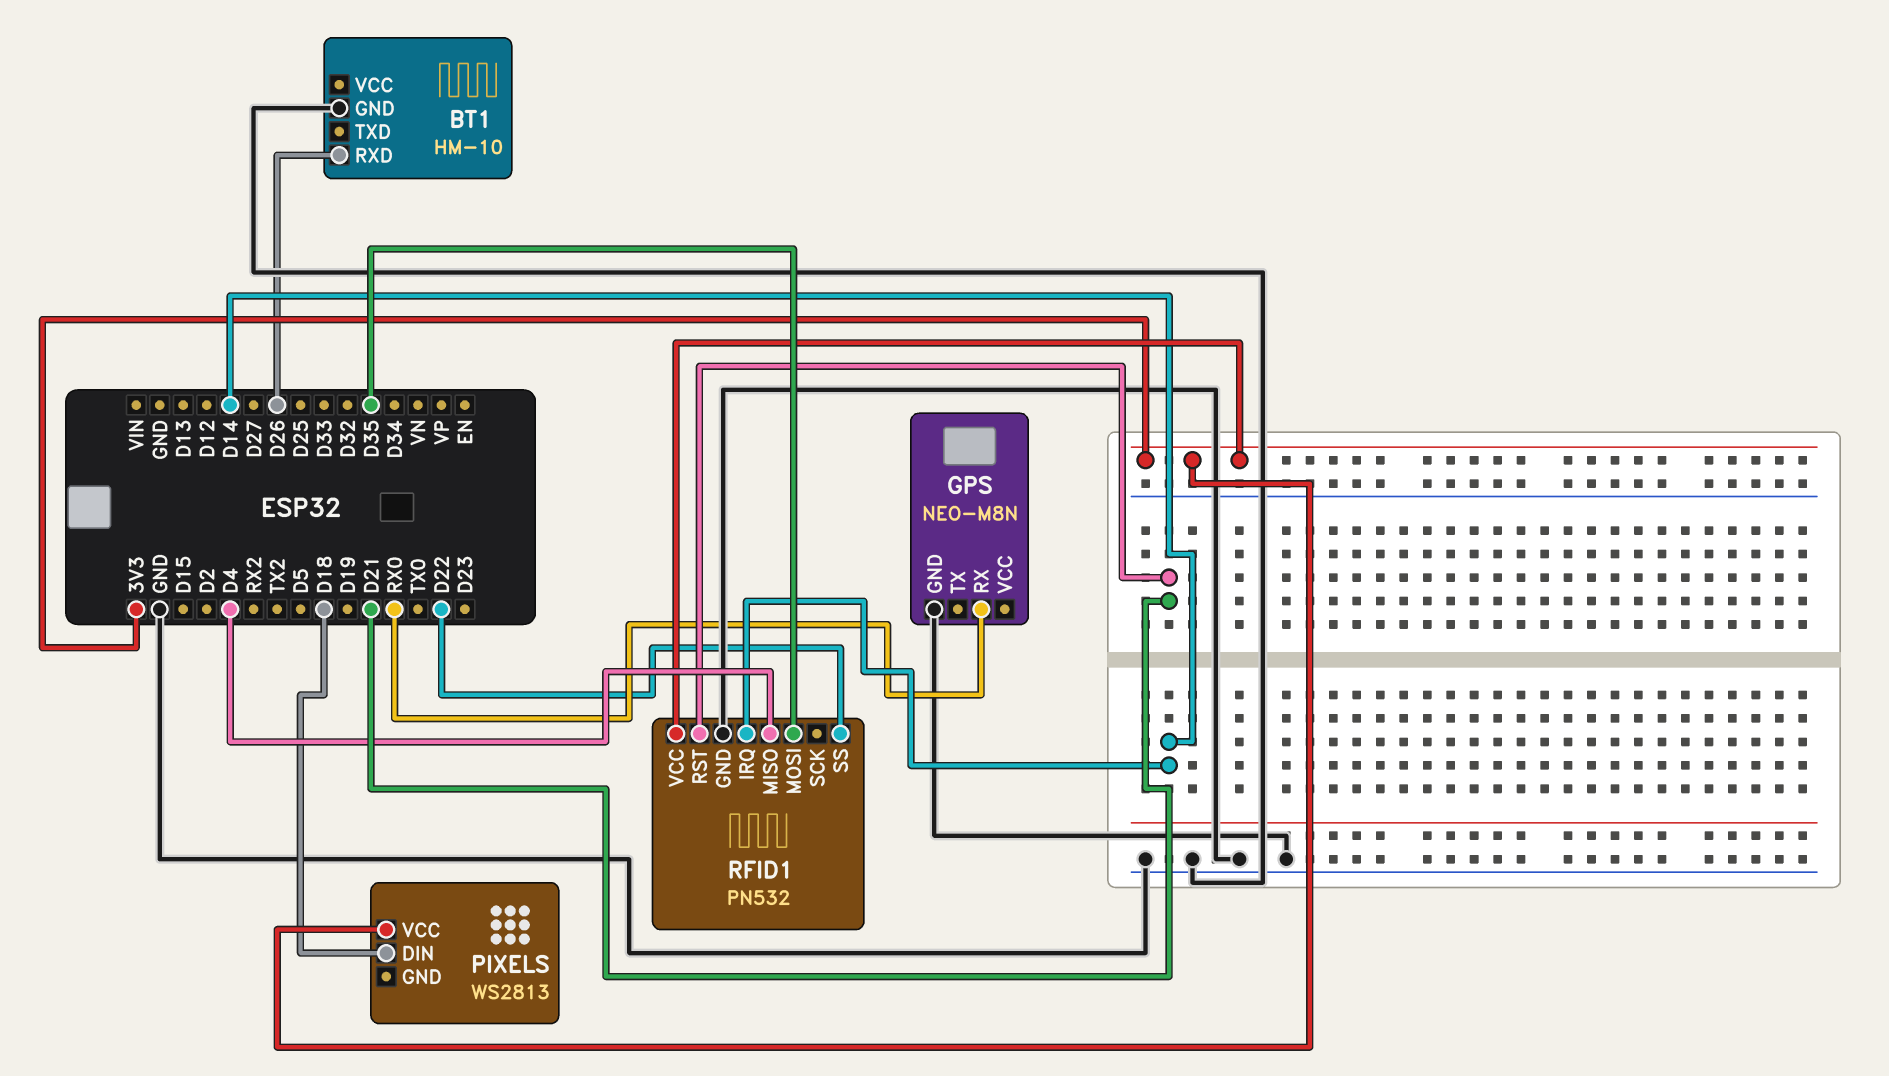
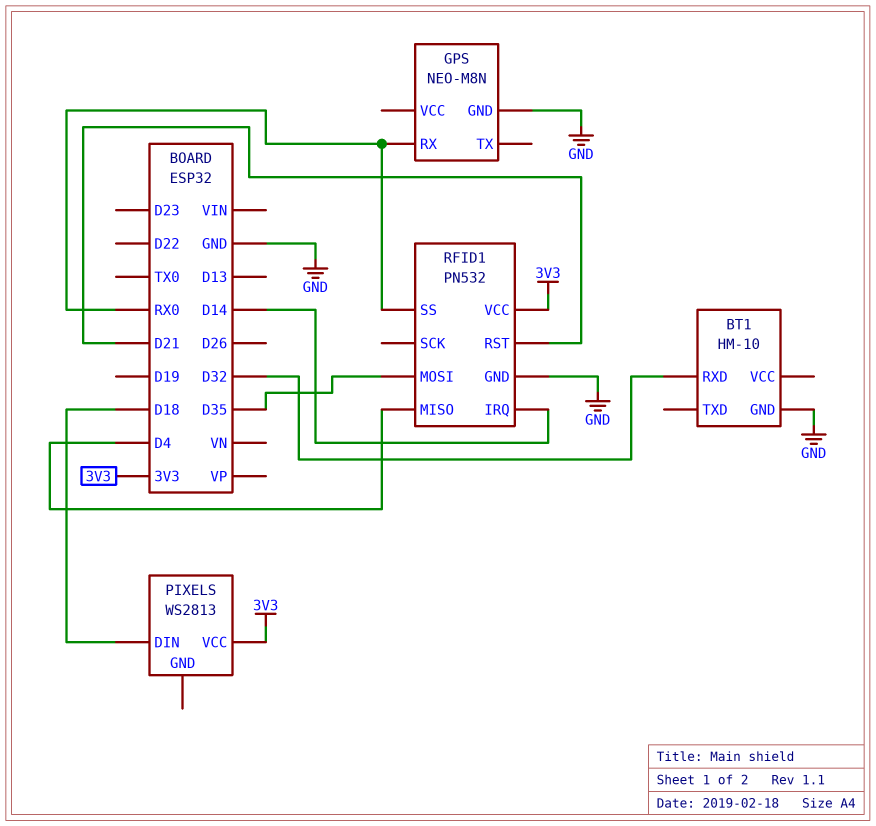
BT1 pin RXD: D26 -> D32
RFID1 pin SS: D22 -> RX0

